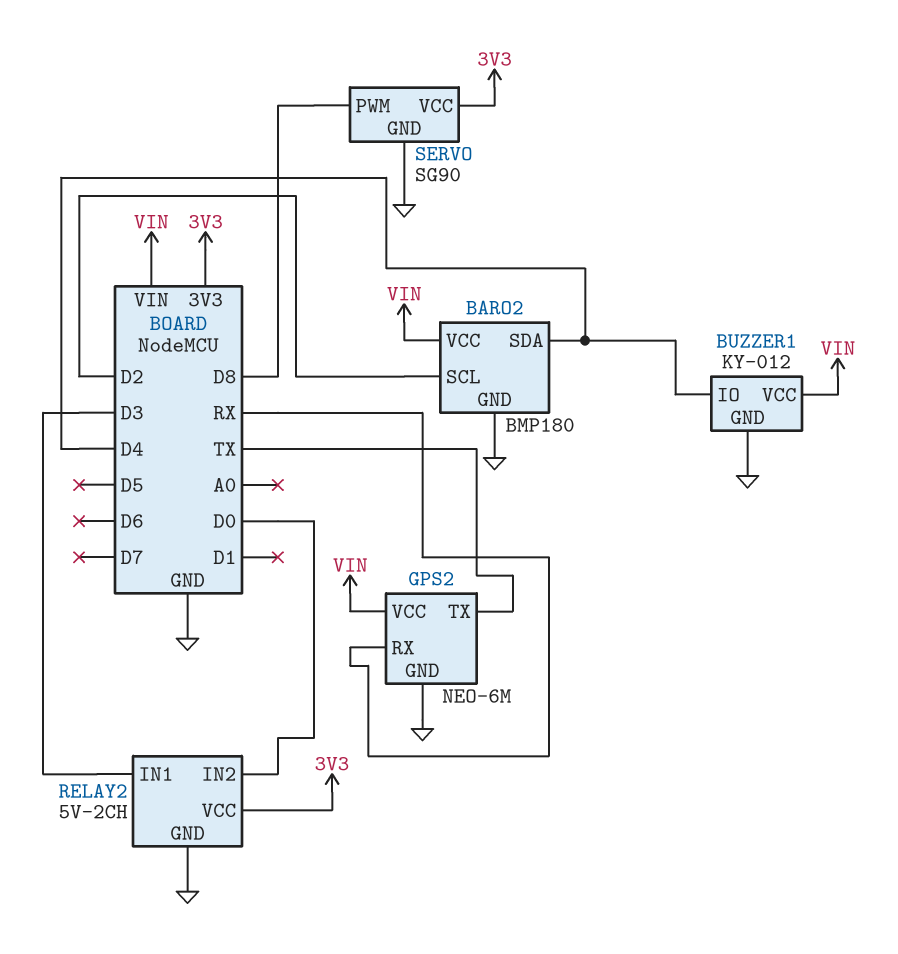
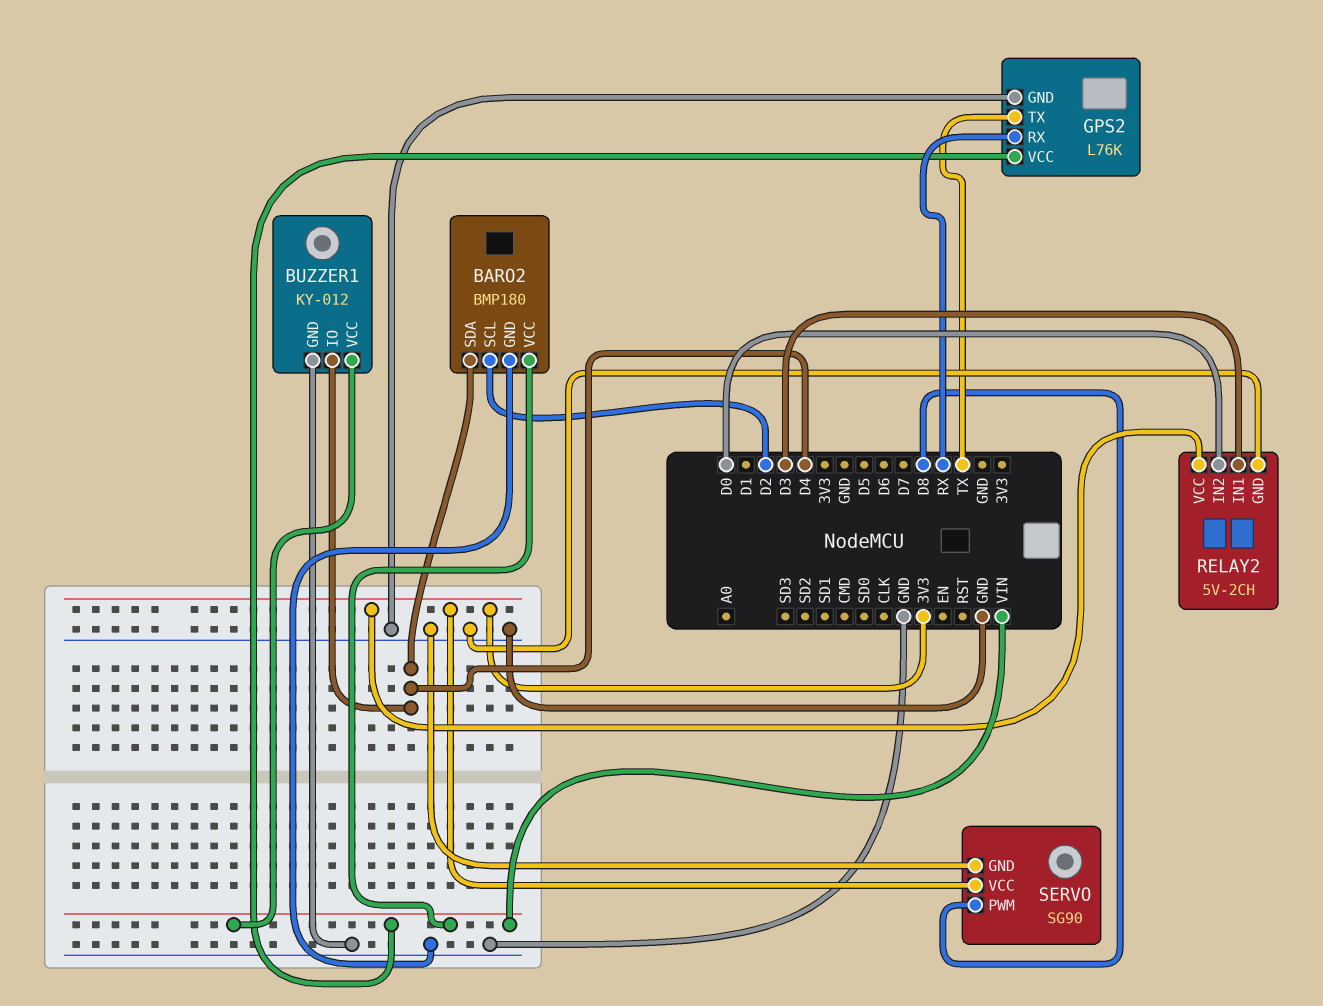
GPS2: NEO-6M -> L76K

